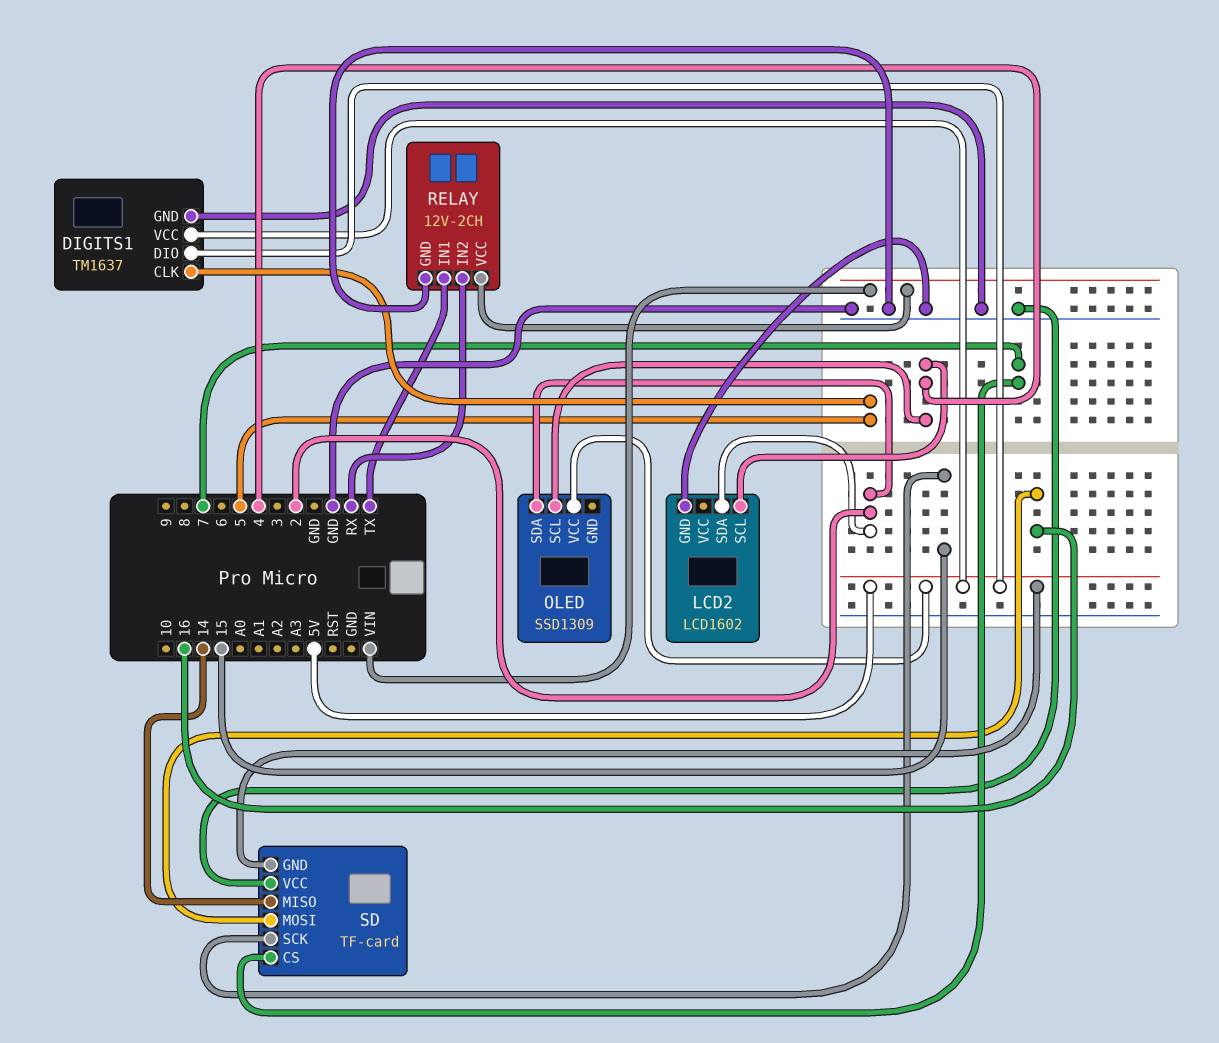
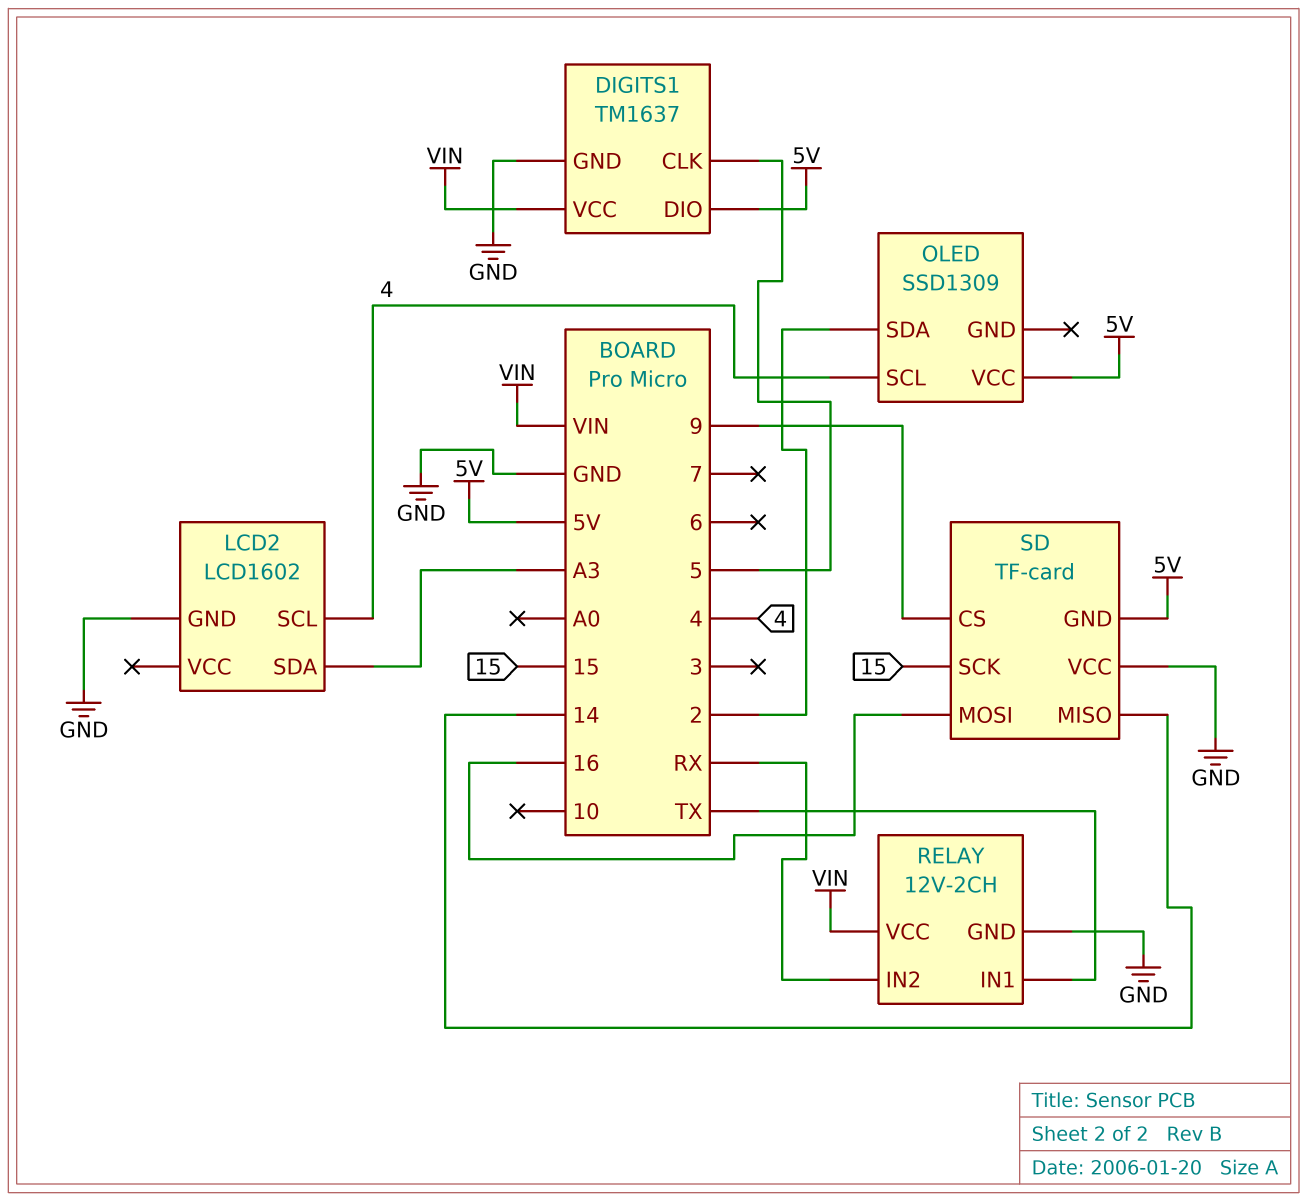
DIGITS1 pin VCC: 5V -> VIN
LCD2 pin SDA: 2 -> A3
SD pin CS: 7 -> 9

